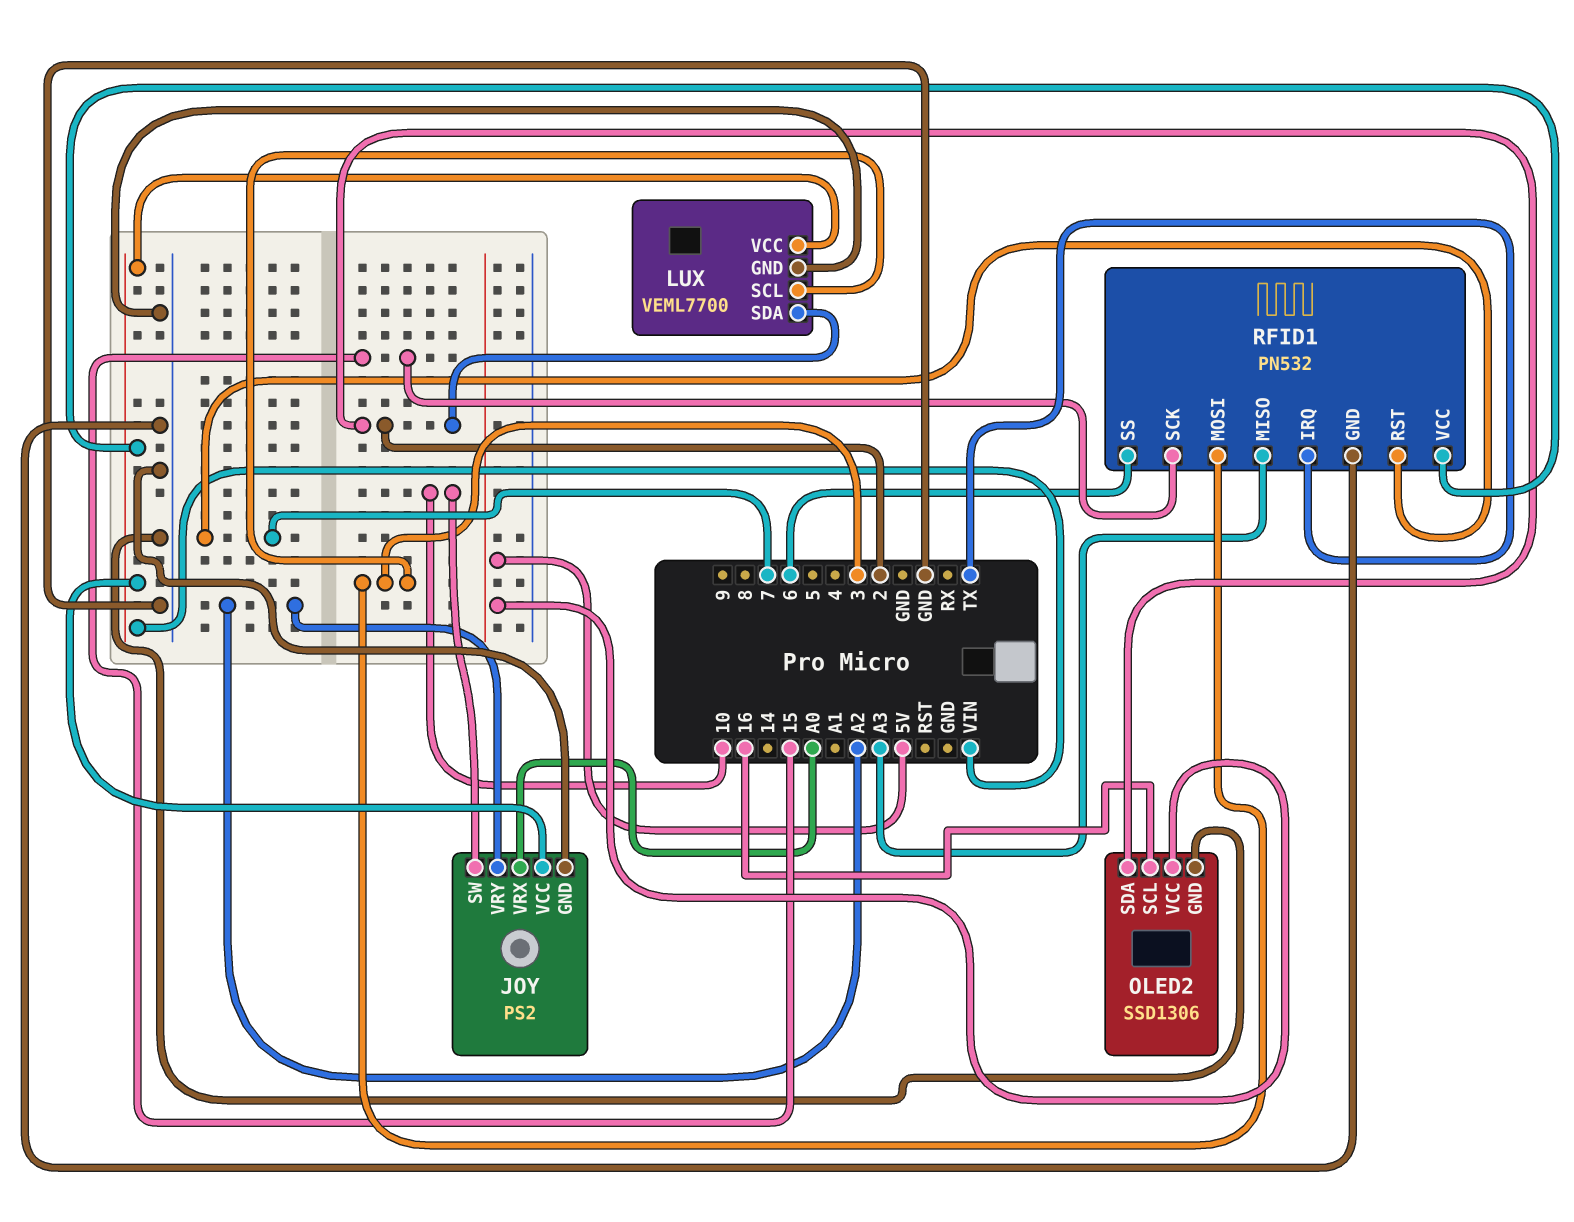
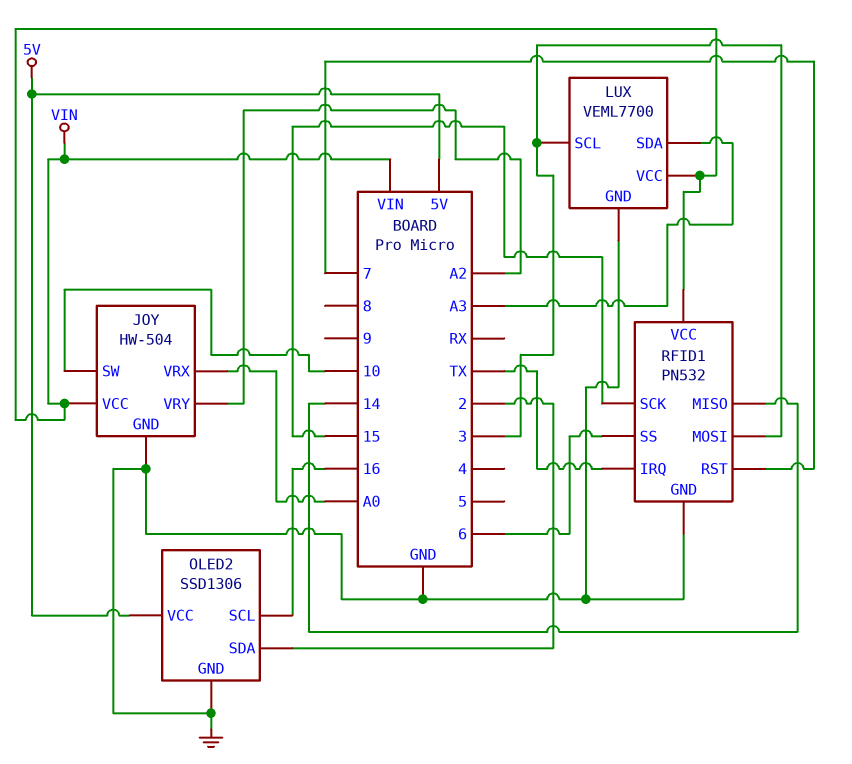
JOY: PS2 -> HW-504
LUX pin SDA: 2 -> A3
RFID1 pin MISO: A3 -> 14

